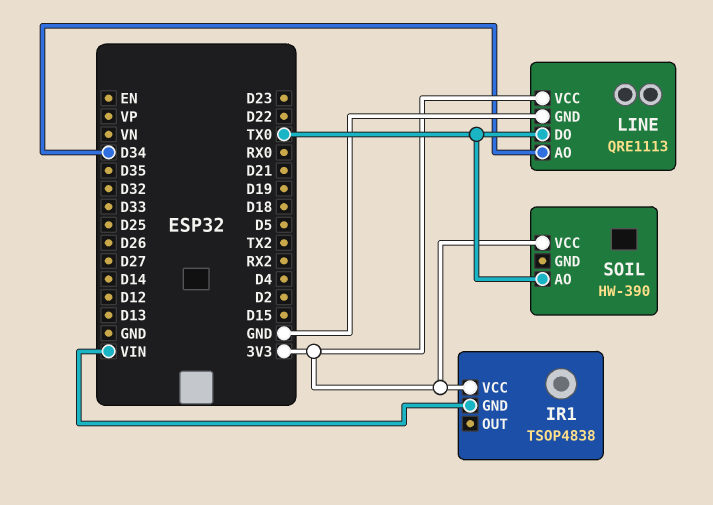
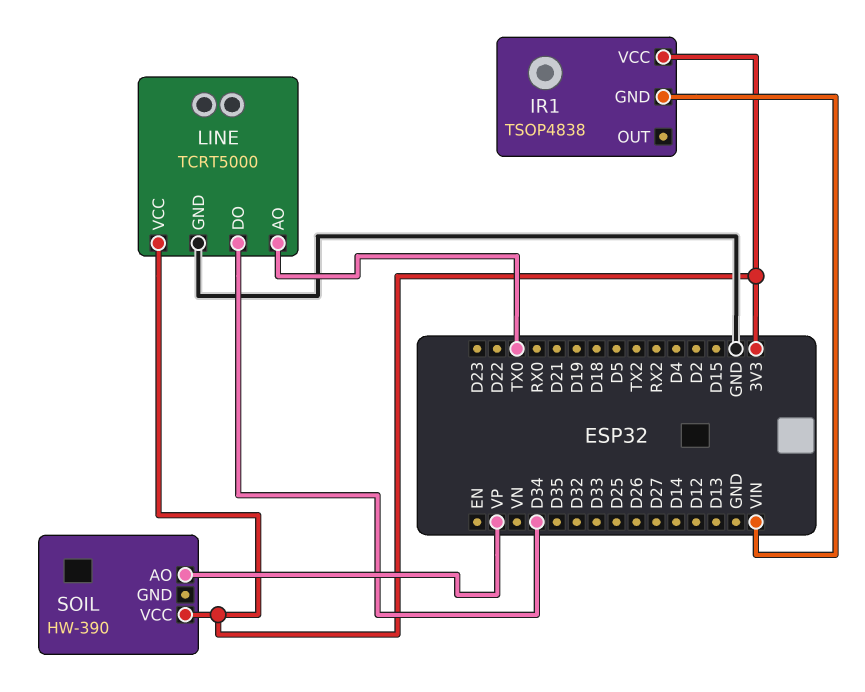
LINE: QRE1113 -> TCRT5000
LINE pin AO: D34 -> TX0
LINE pin DO: TX0 -> D34
SOIL pin AO: TX0 -> VP

